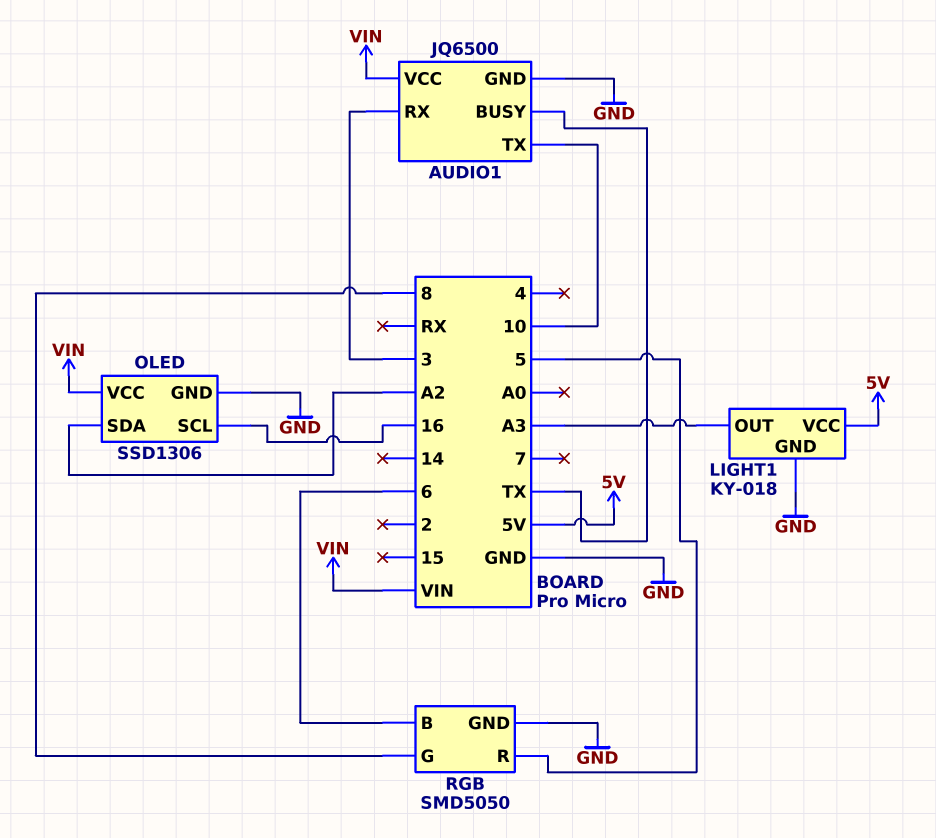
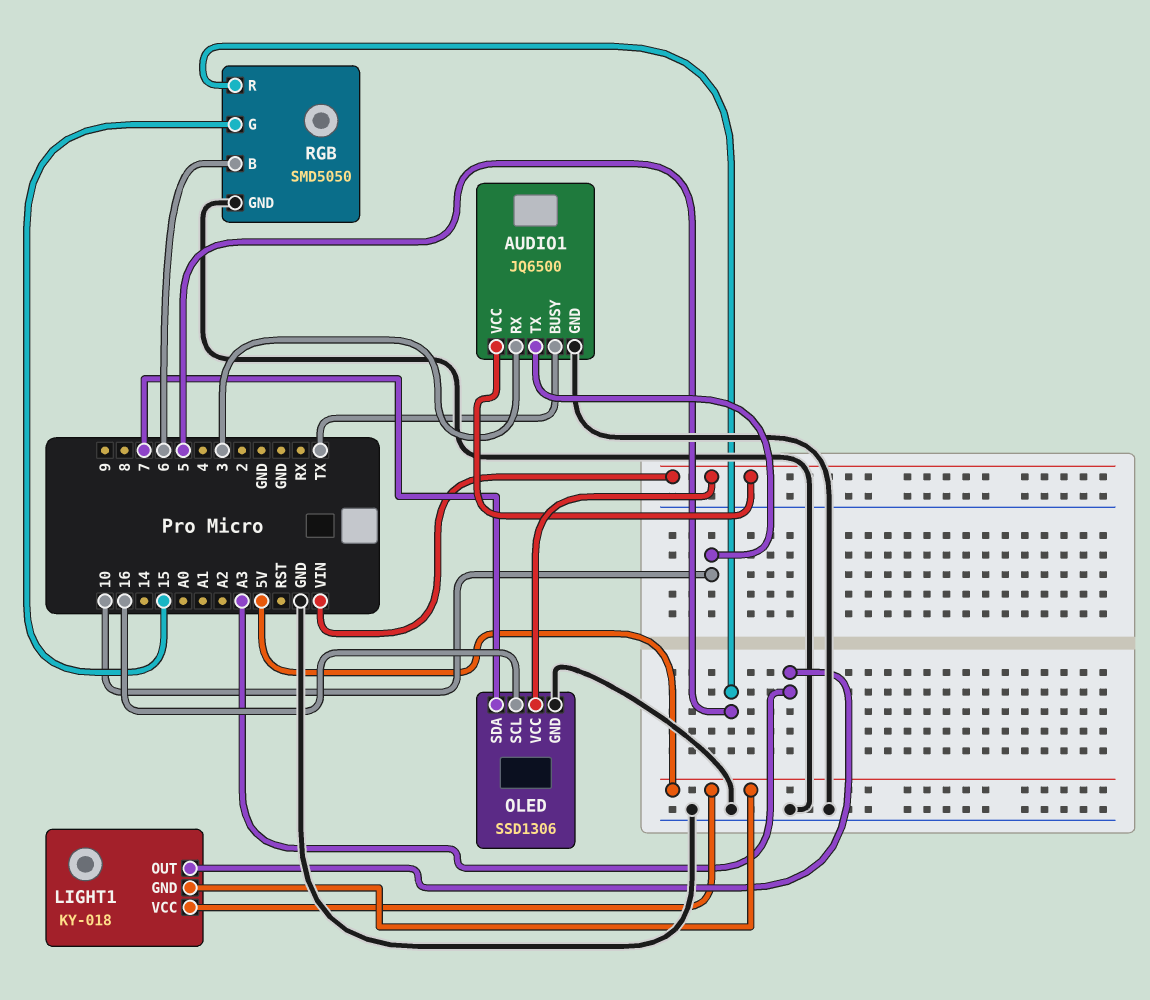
LIGHT1 pin GND: GND -> 5V
OLED pin SDA: A2 -> 7
RGB pin G: 8 -> 15

